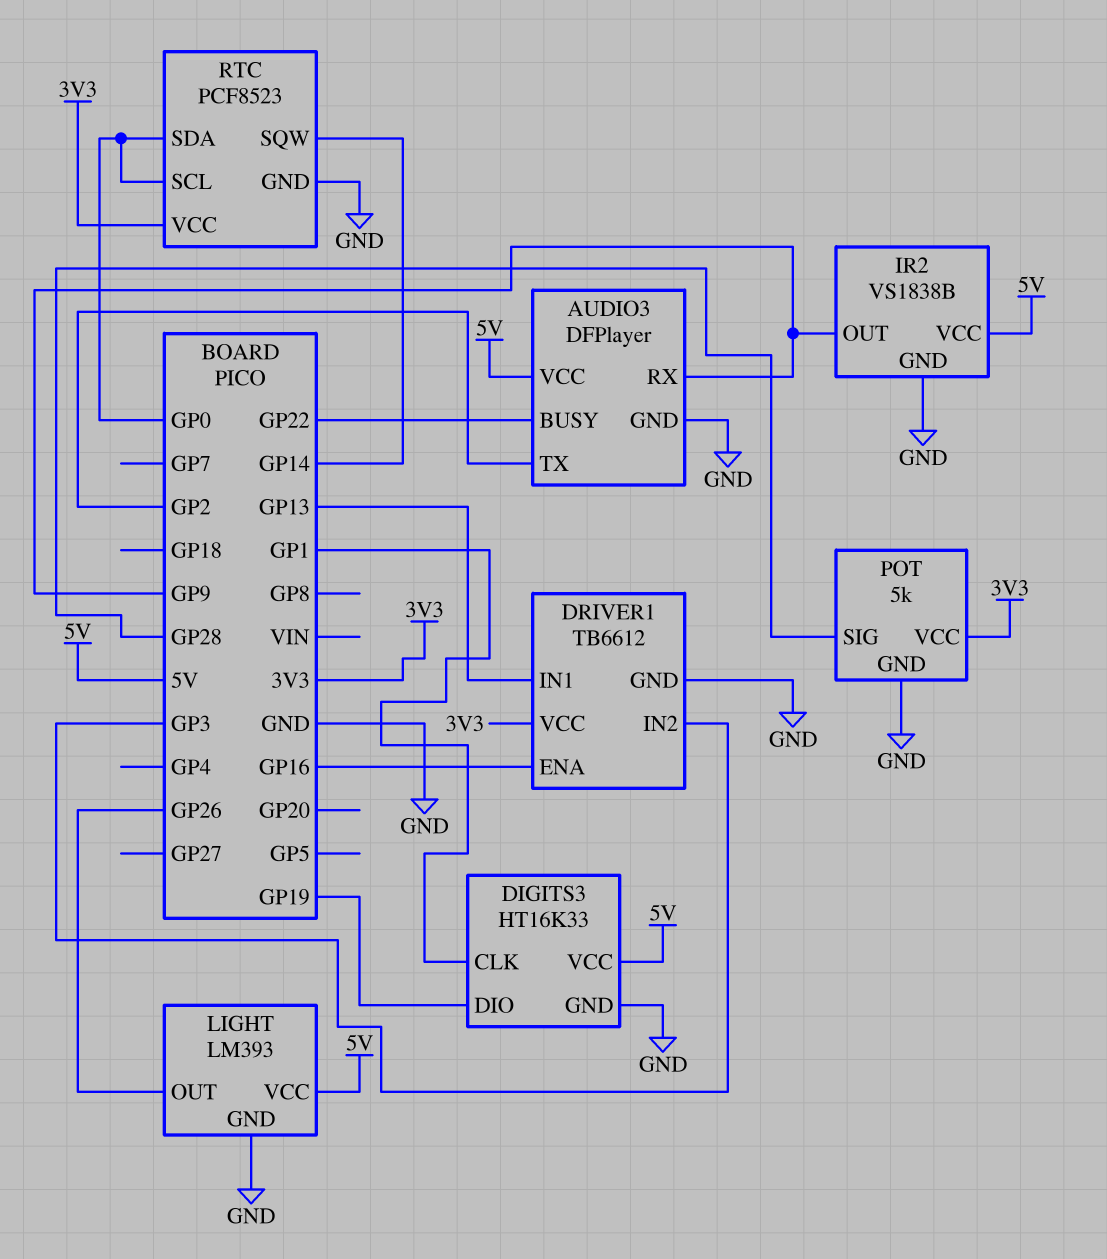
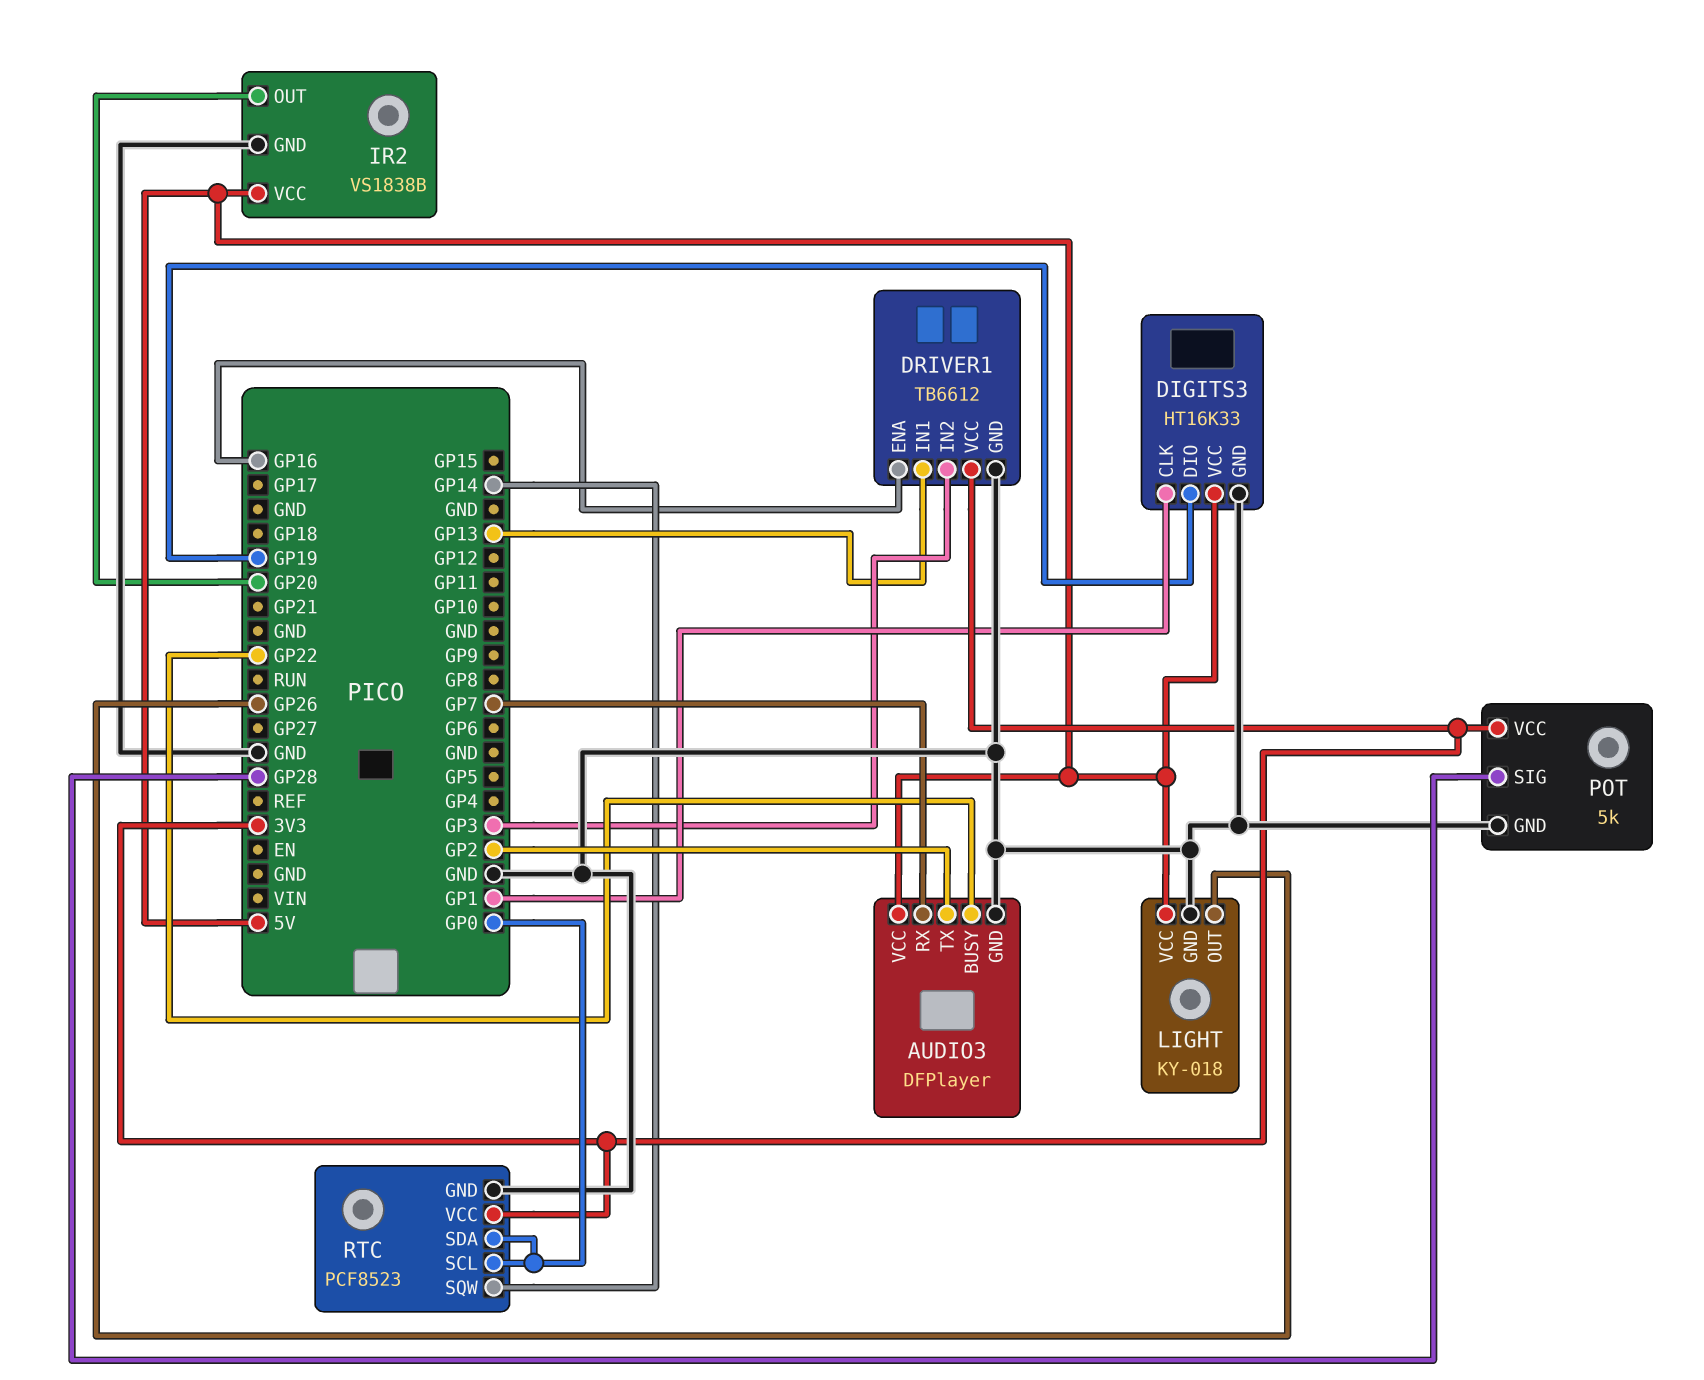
AUDIO3 pin RX: GP9 -> GP7
IR2 pin OUT: GP9 -> GP20
LIGHT: LM393 -> KY-018

